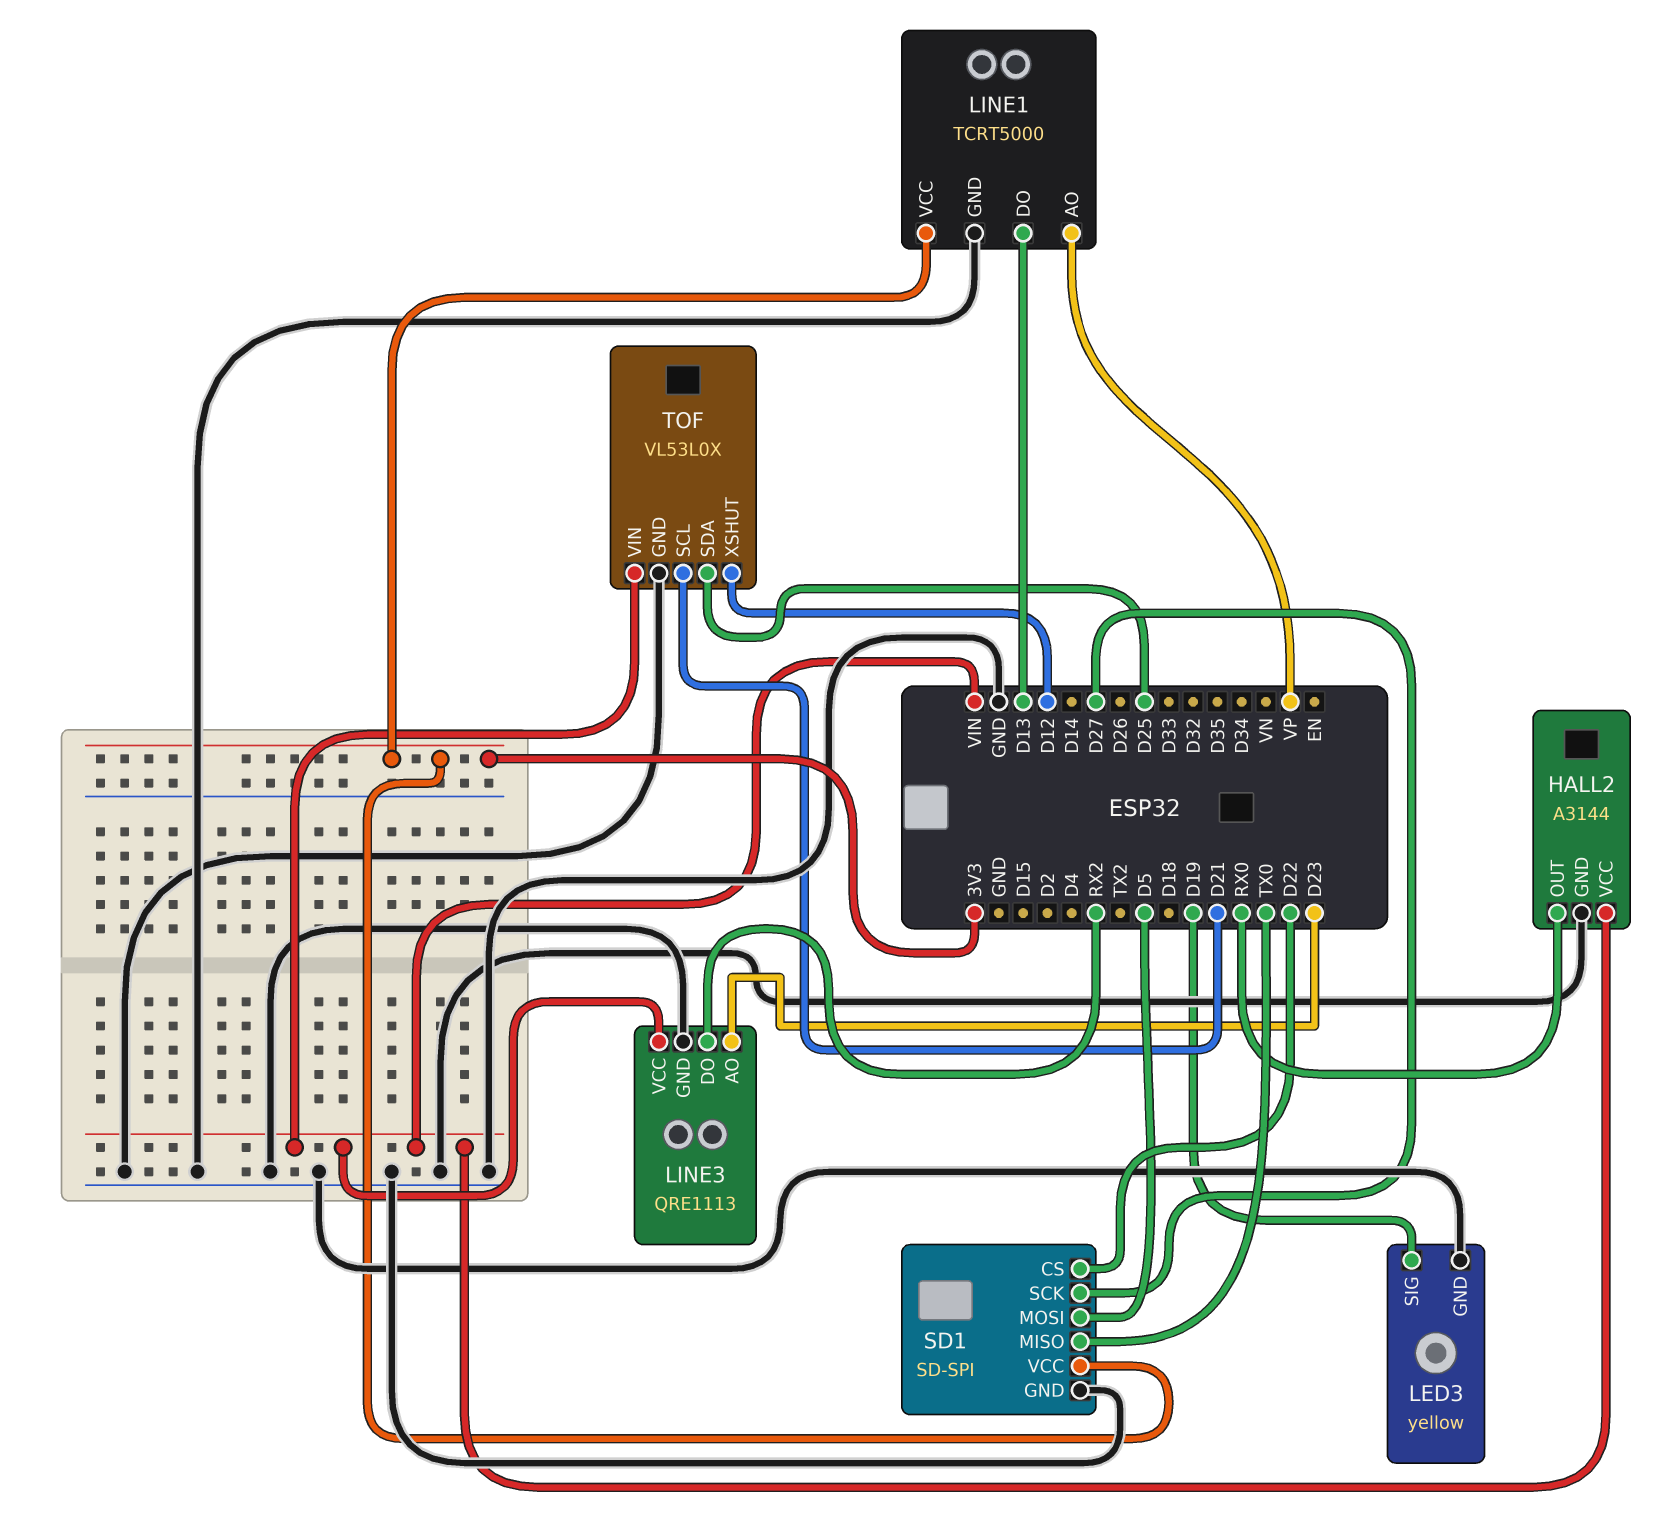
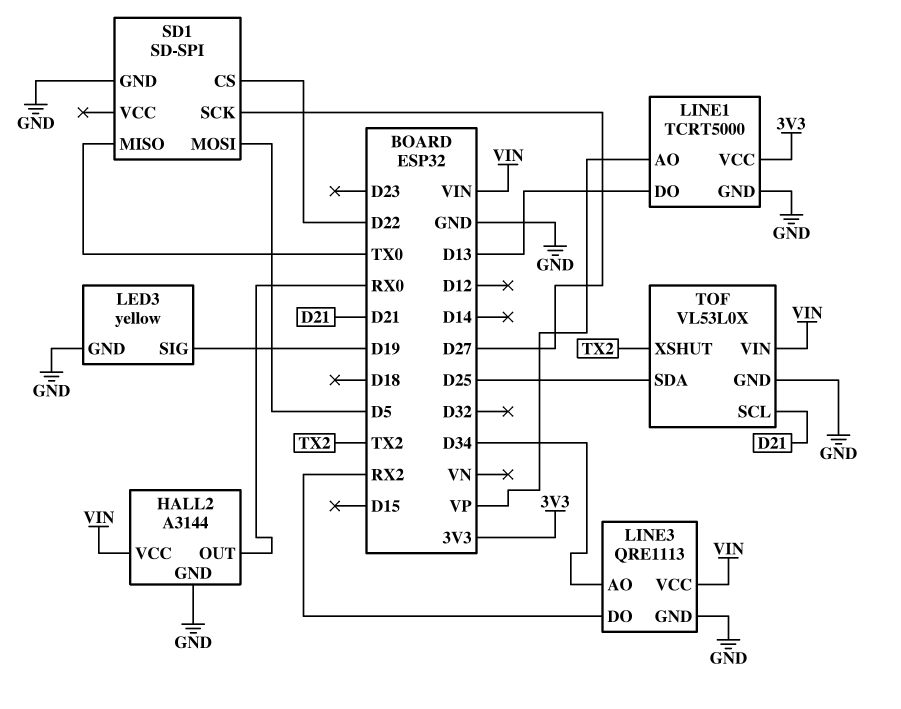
LINE3 pin AO: D23 -> D34
SD1 pin VCC: 3V3 -> none
TOF pin XSHUT: D12 -> TX2

